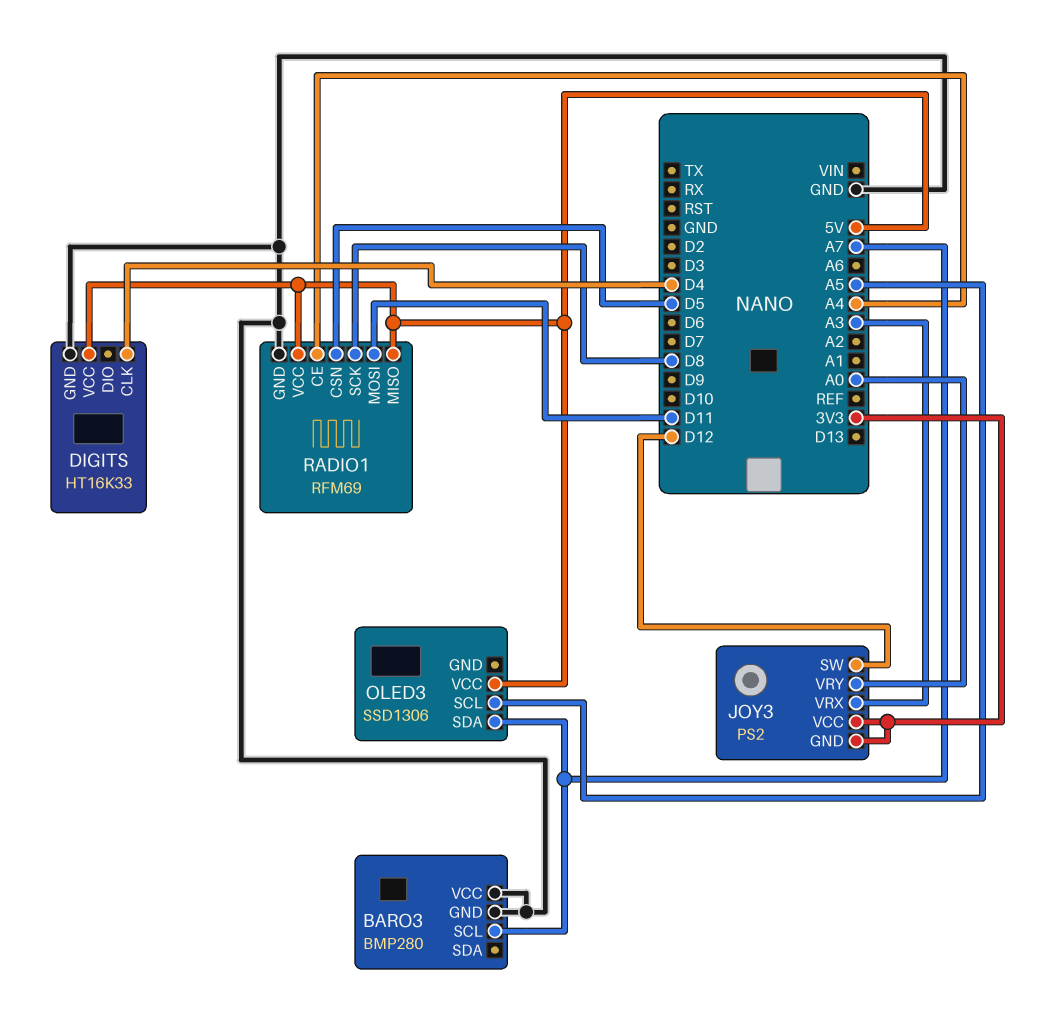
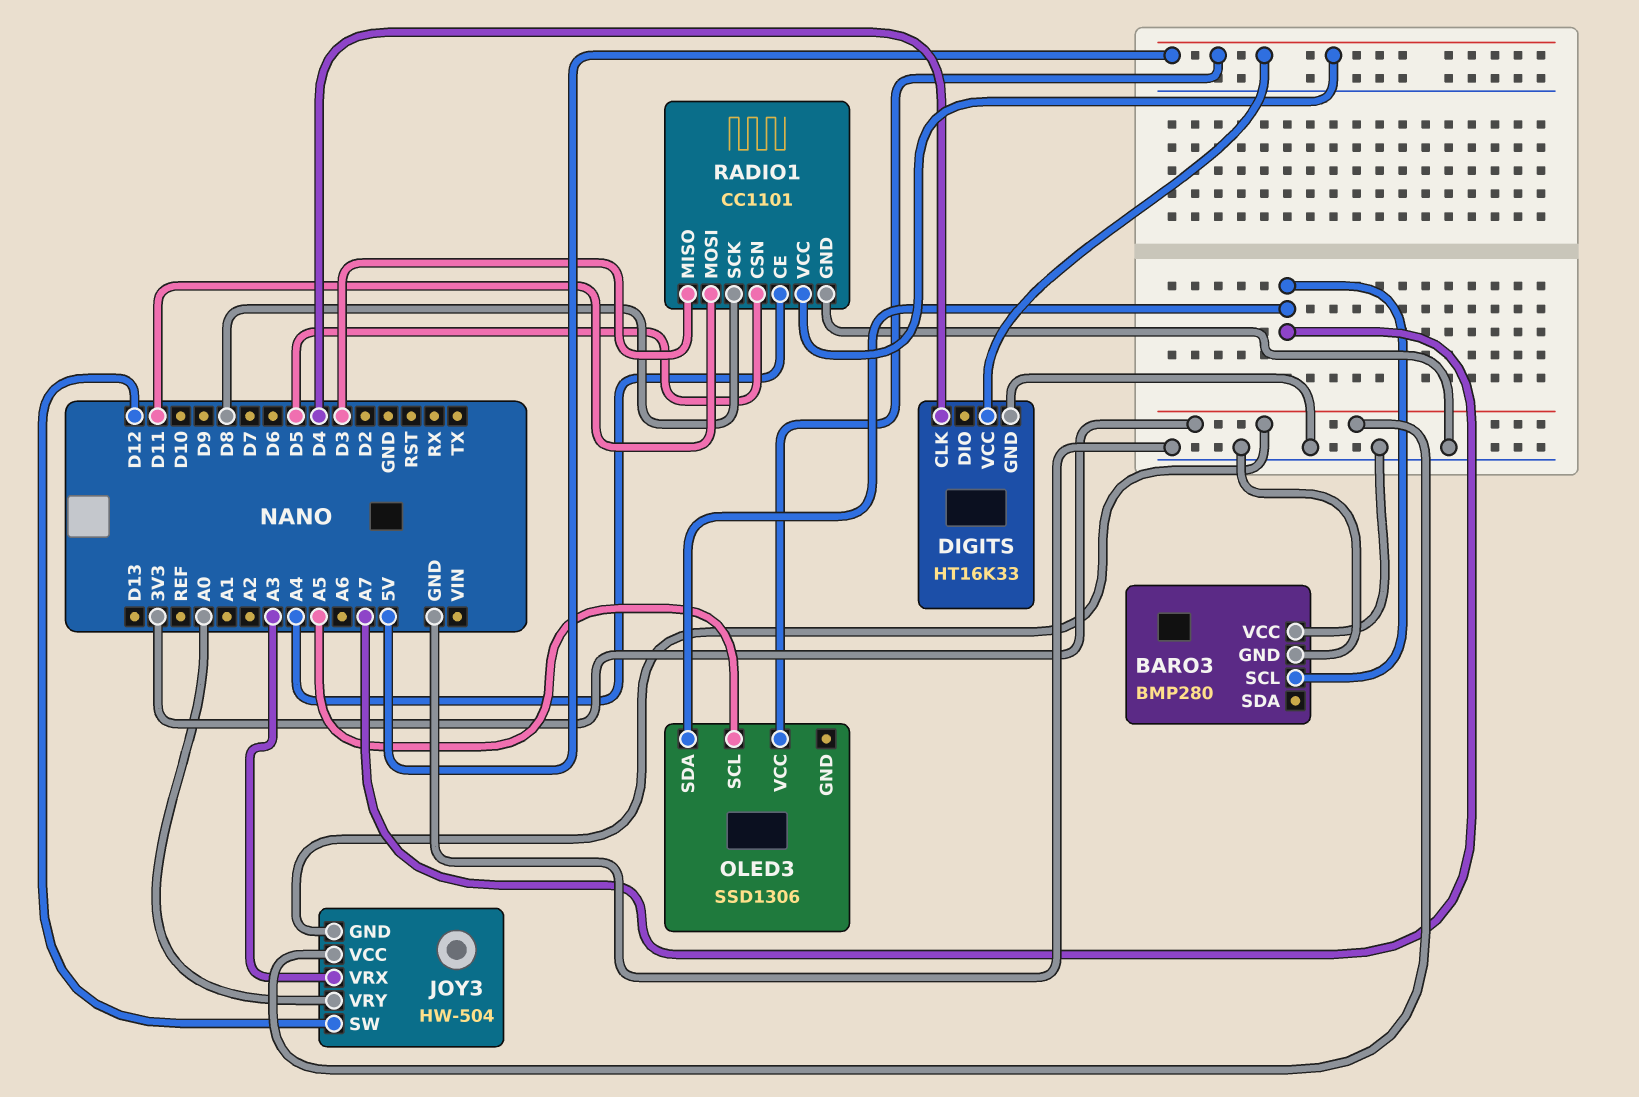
JOY3: PS2 -> HW-504
RADIO1: RFM69 -> CC1101
RADIO1 pin MISO: 5V -> D3

